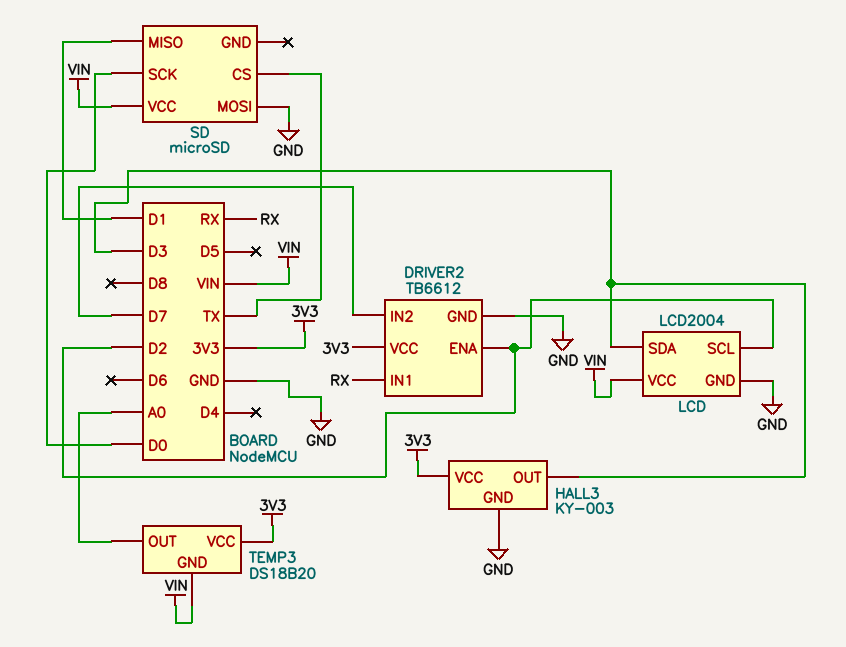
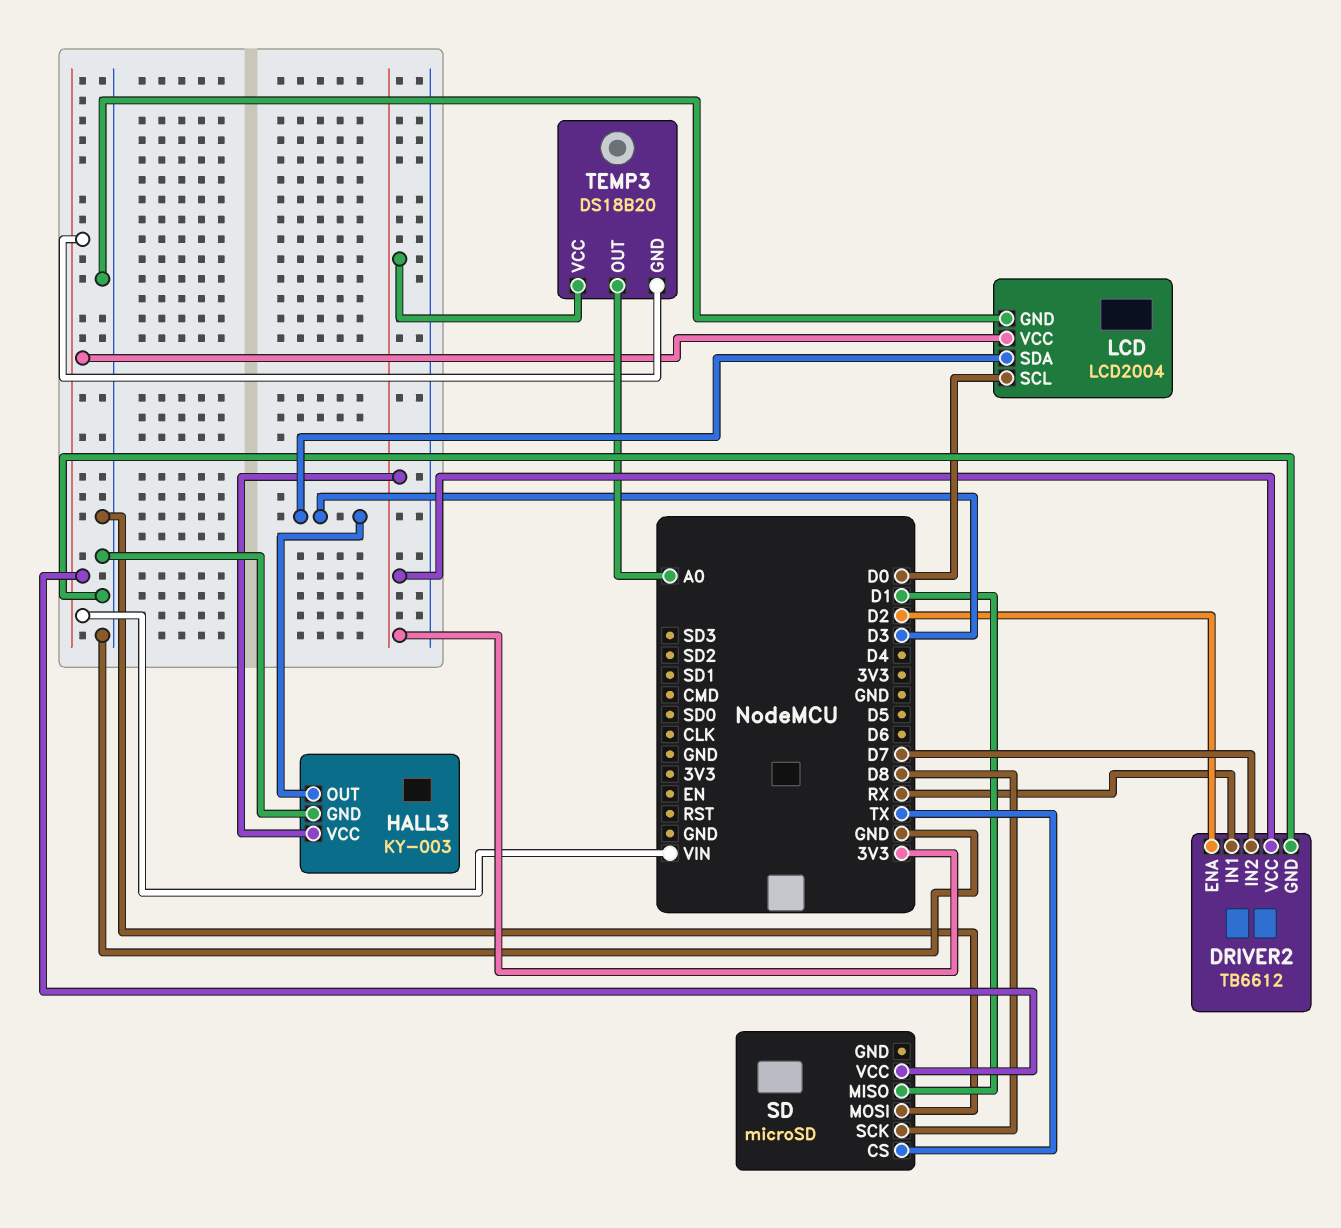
LCD pin SCL: D2 -> D0
SD pin SCK: D0 -> D8

